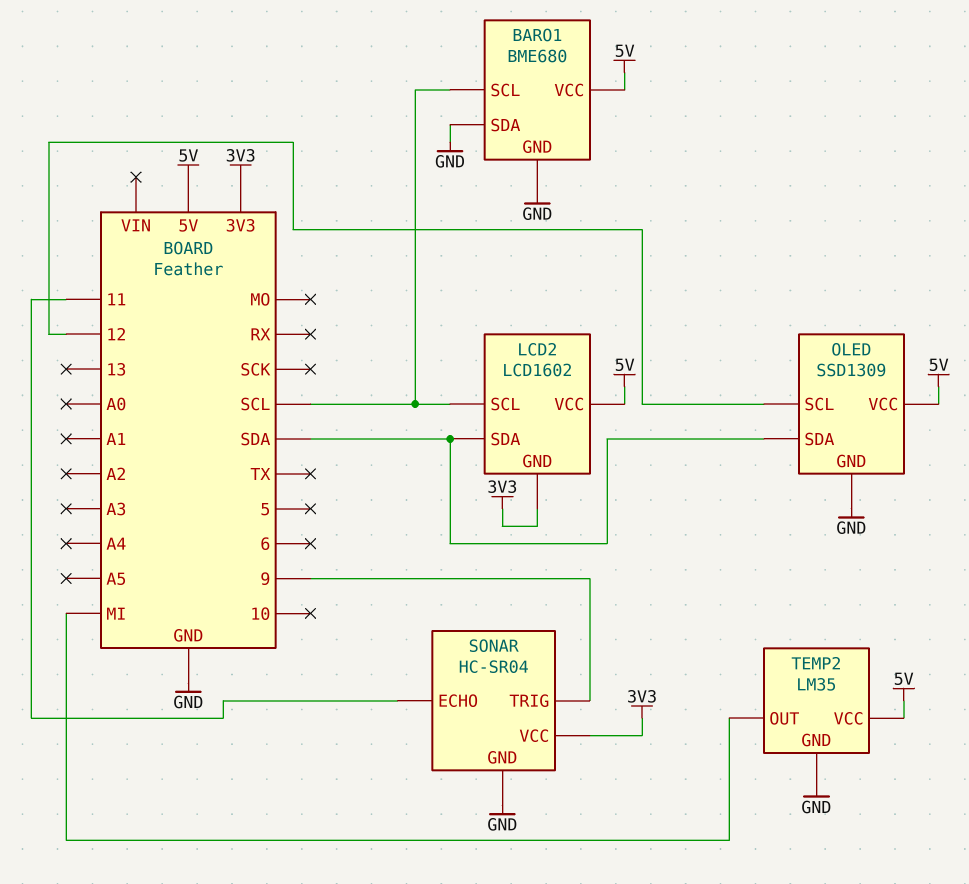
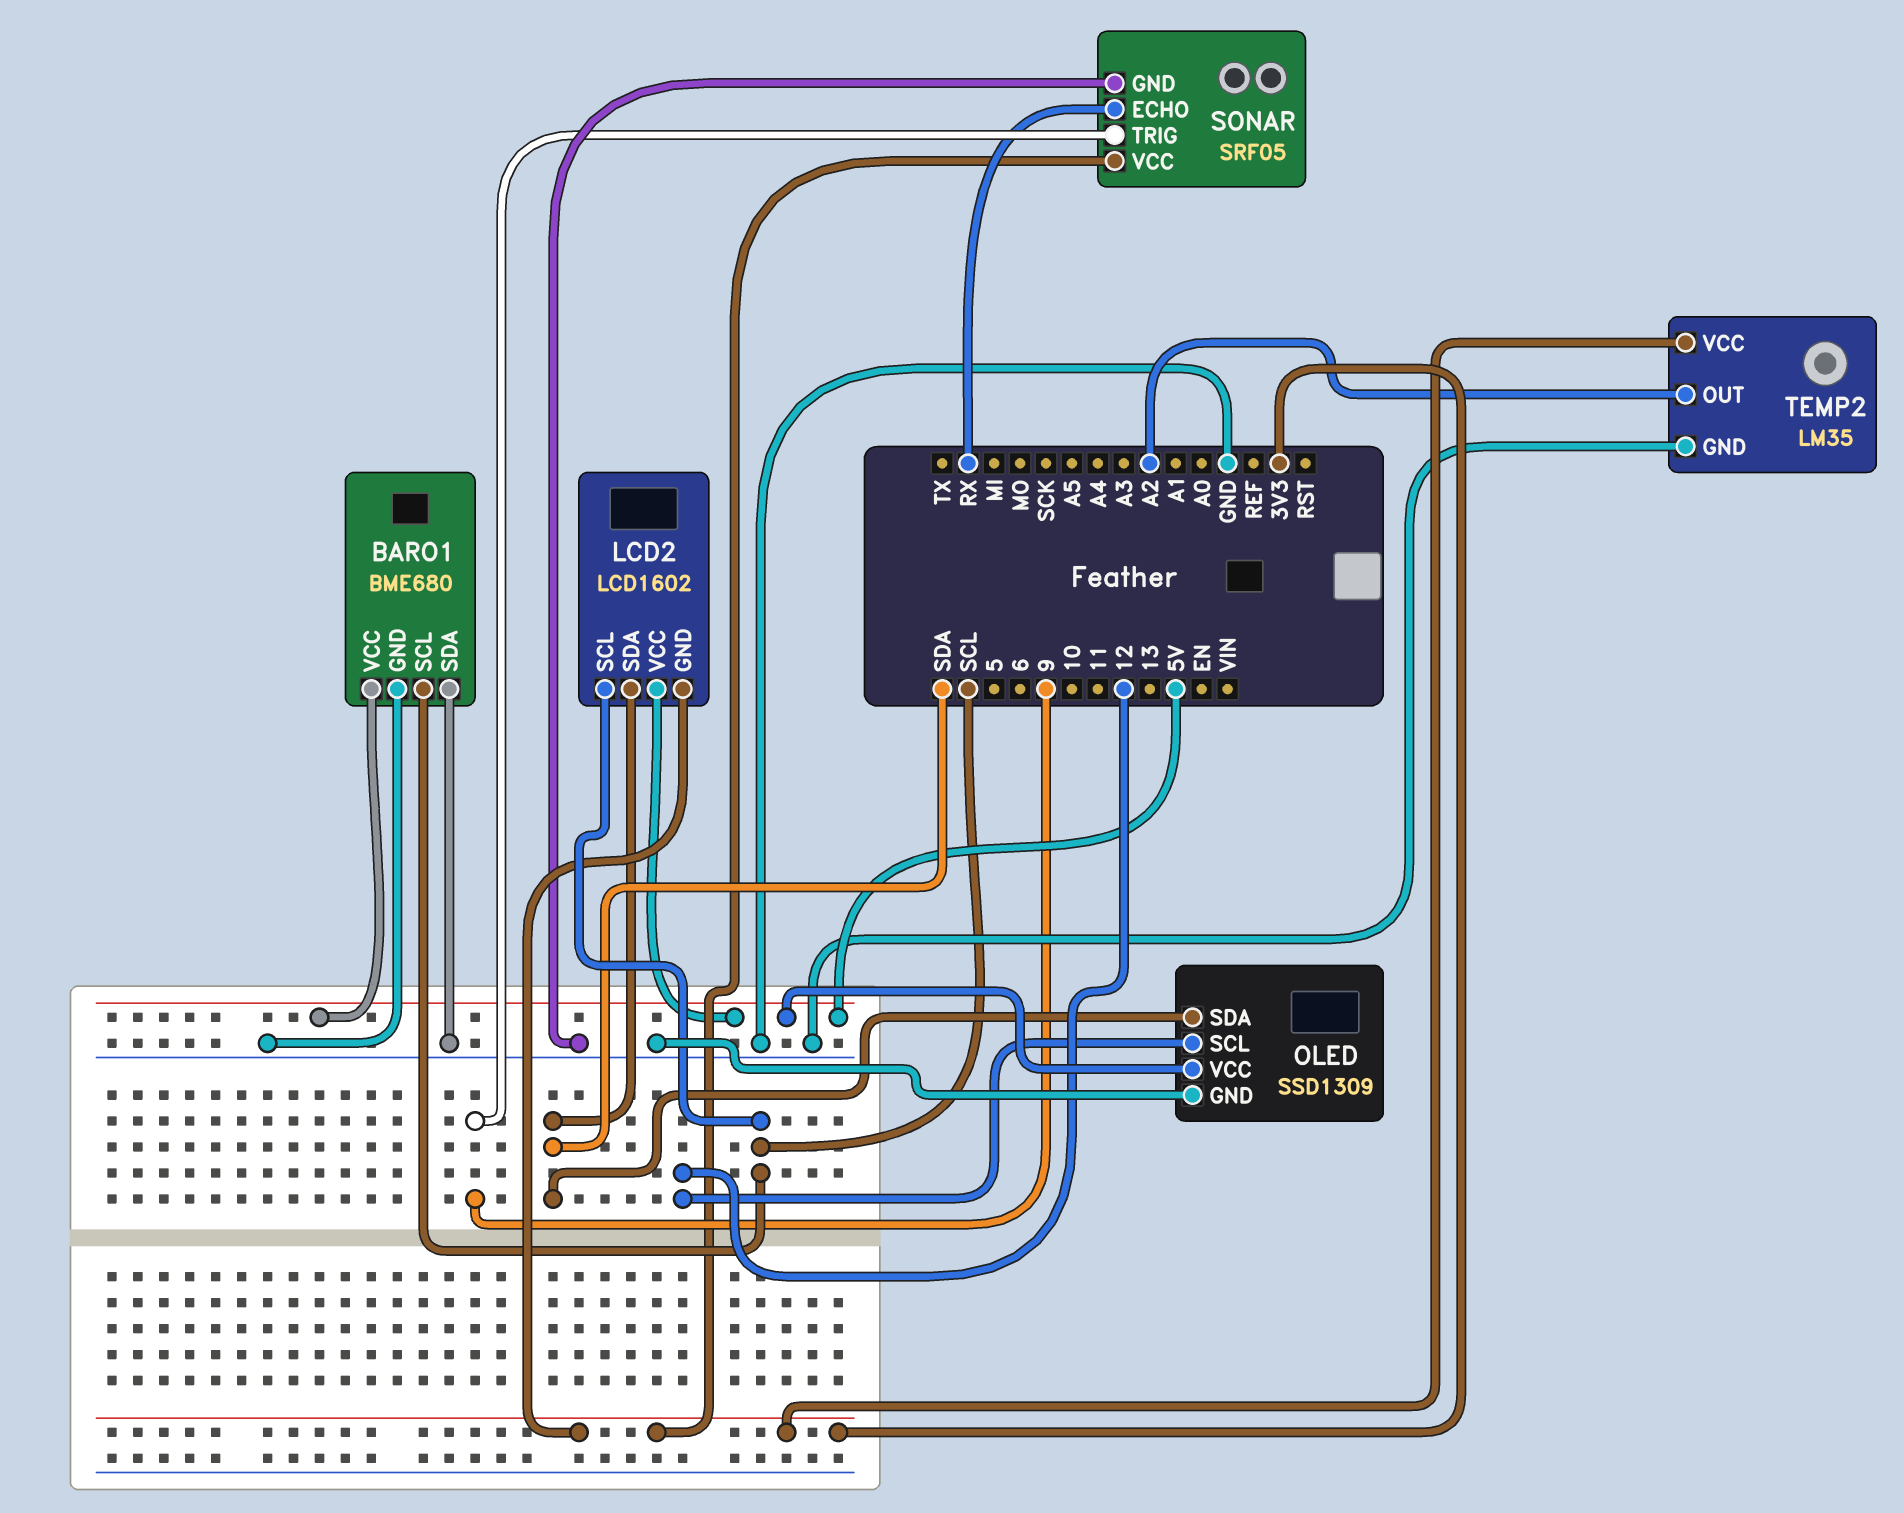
SONAR: HC-SR04 -> SRF05
SONAR pin ECHO: 11 -> RX
TEMP2 pin OUT: MI -> A2
TEMP2 pin VCC: 5V -> 3V3

